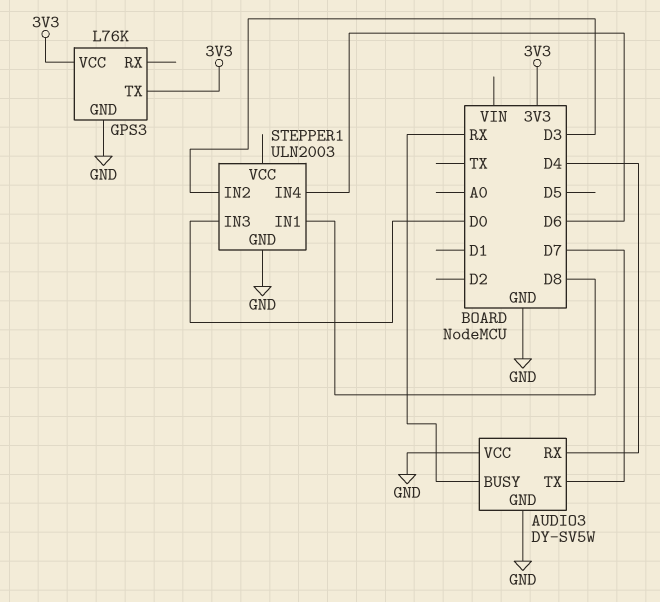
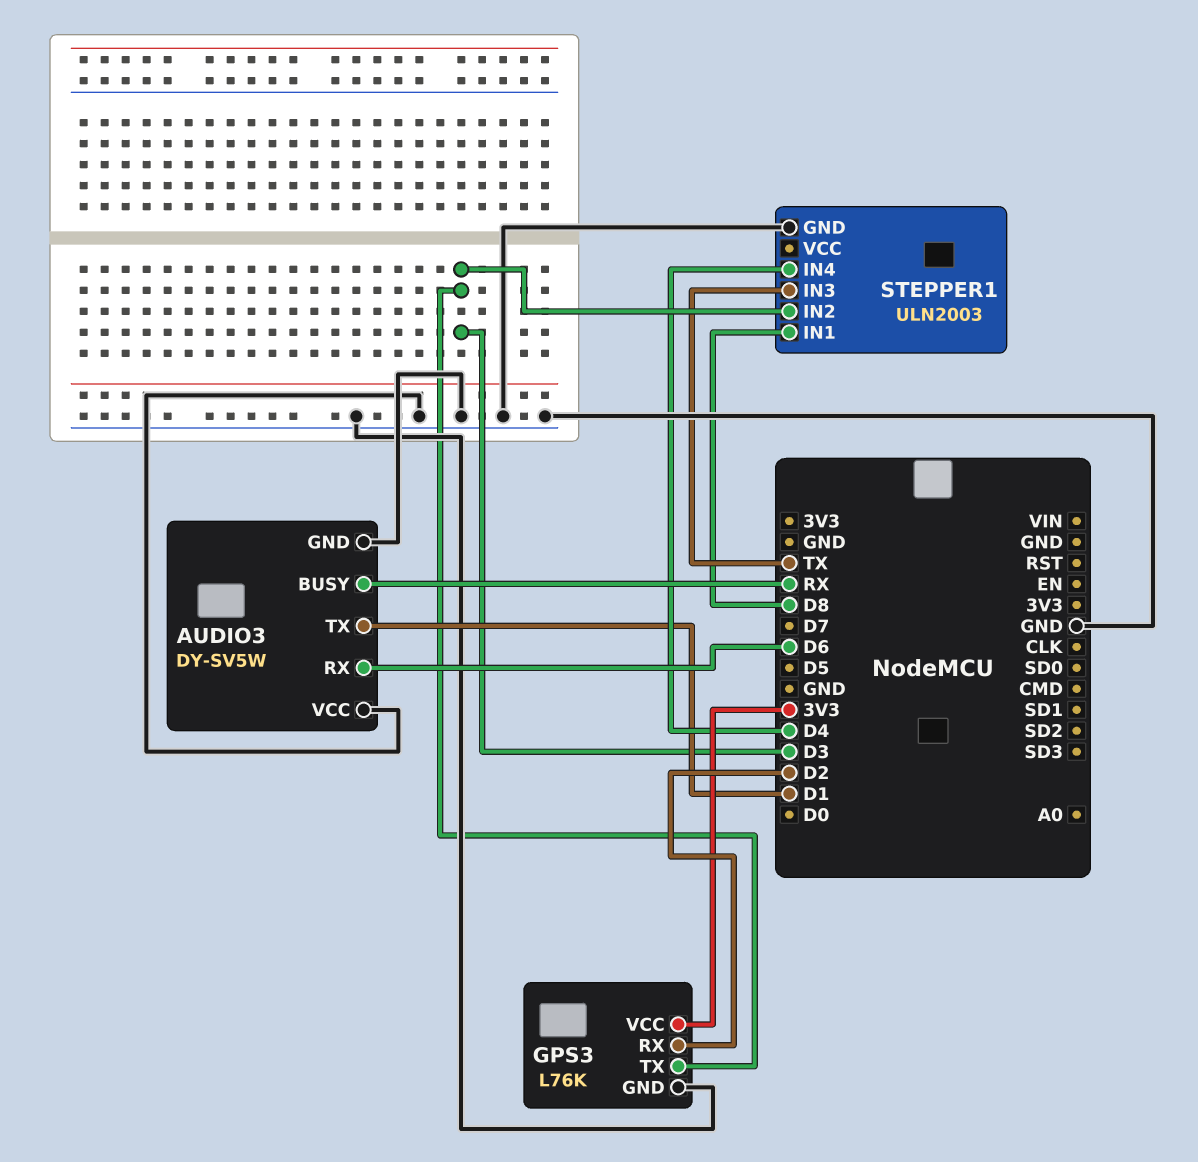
AUDIO3 pin RX: D4 -> D6
AUDIO3 pin TX: D7 -> D1
GPS3 pin RX: none -> D2
GPS3 pin TX: 3V3 -> D3
STEPPER1 pin IN3: D0 -> TX
STEPPER1 pin IN4: D6 -> D4

